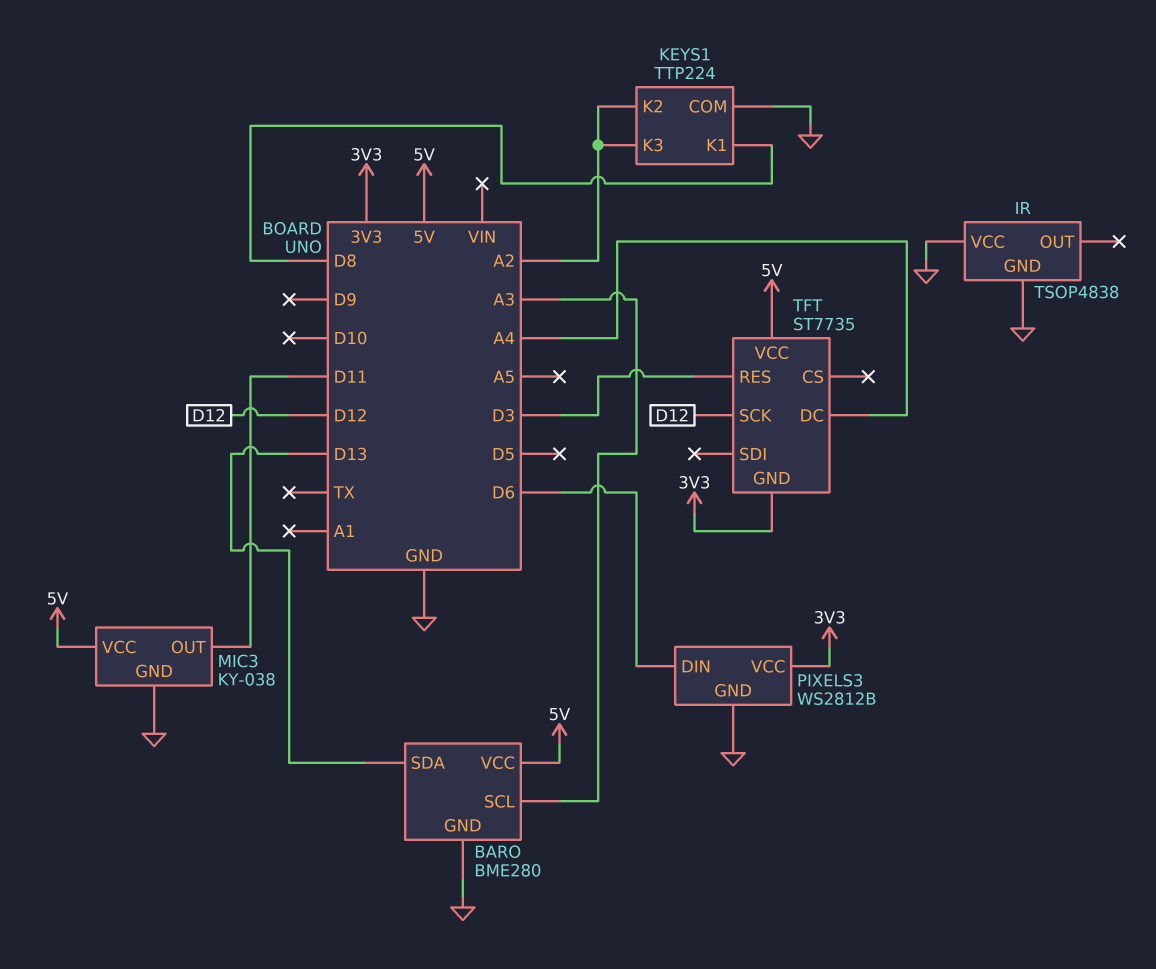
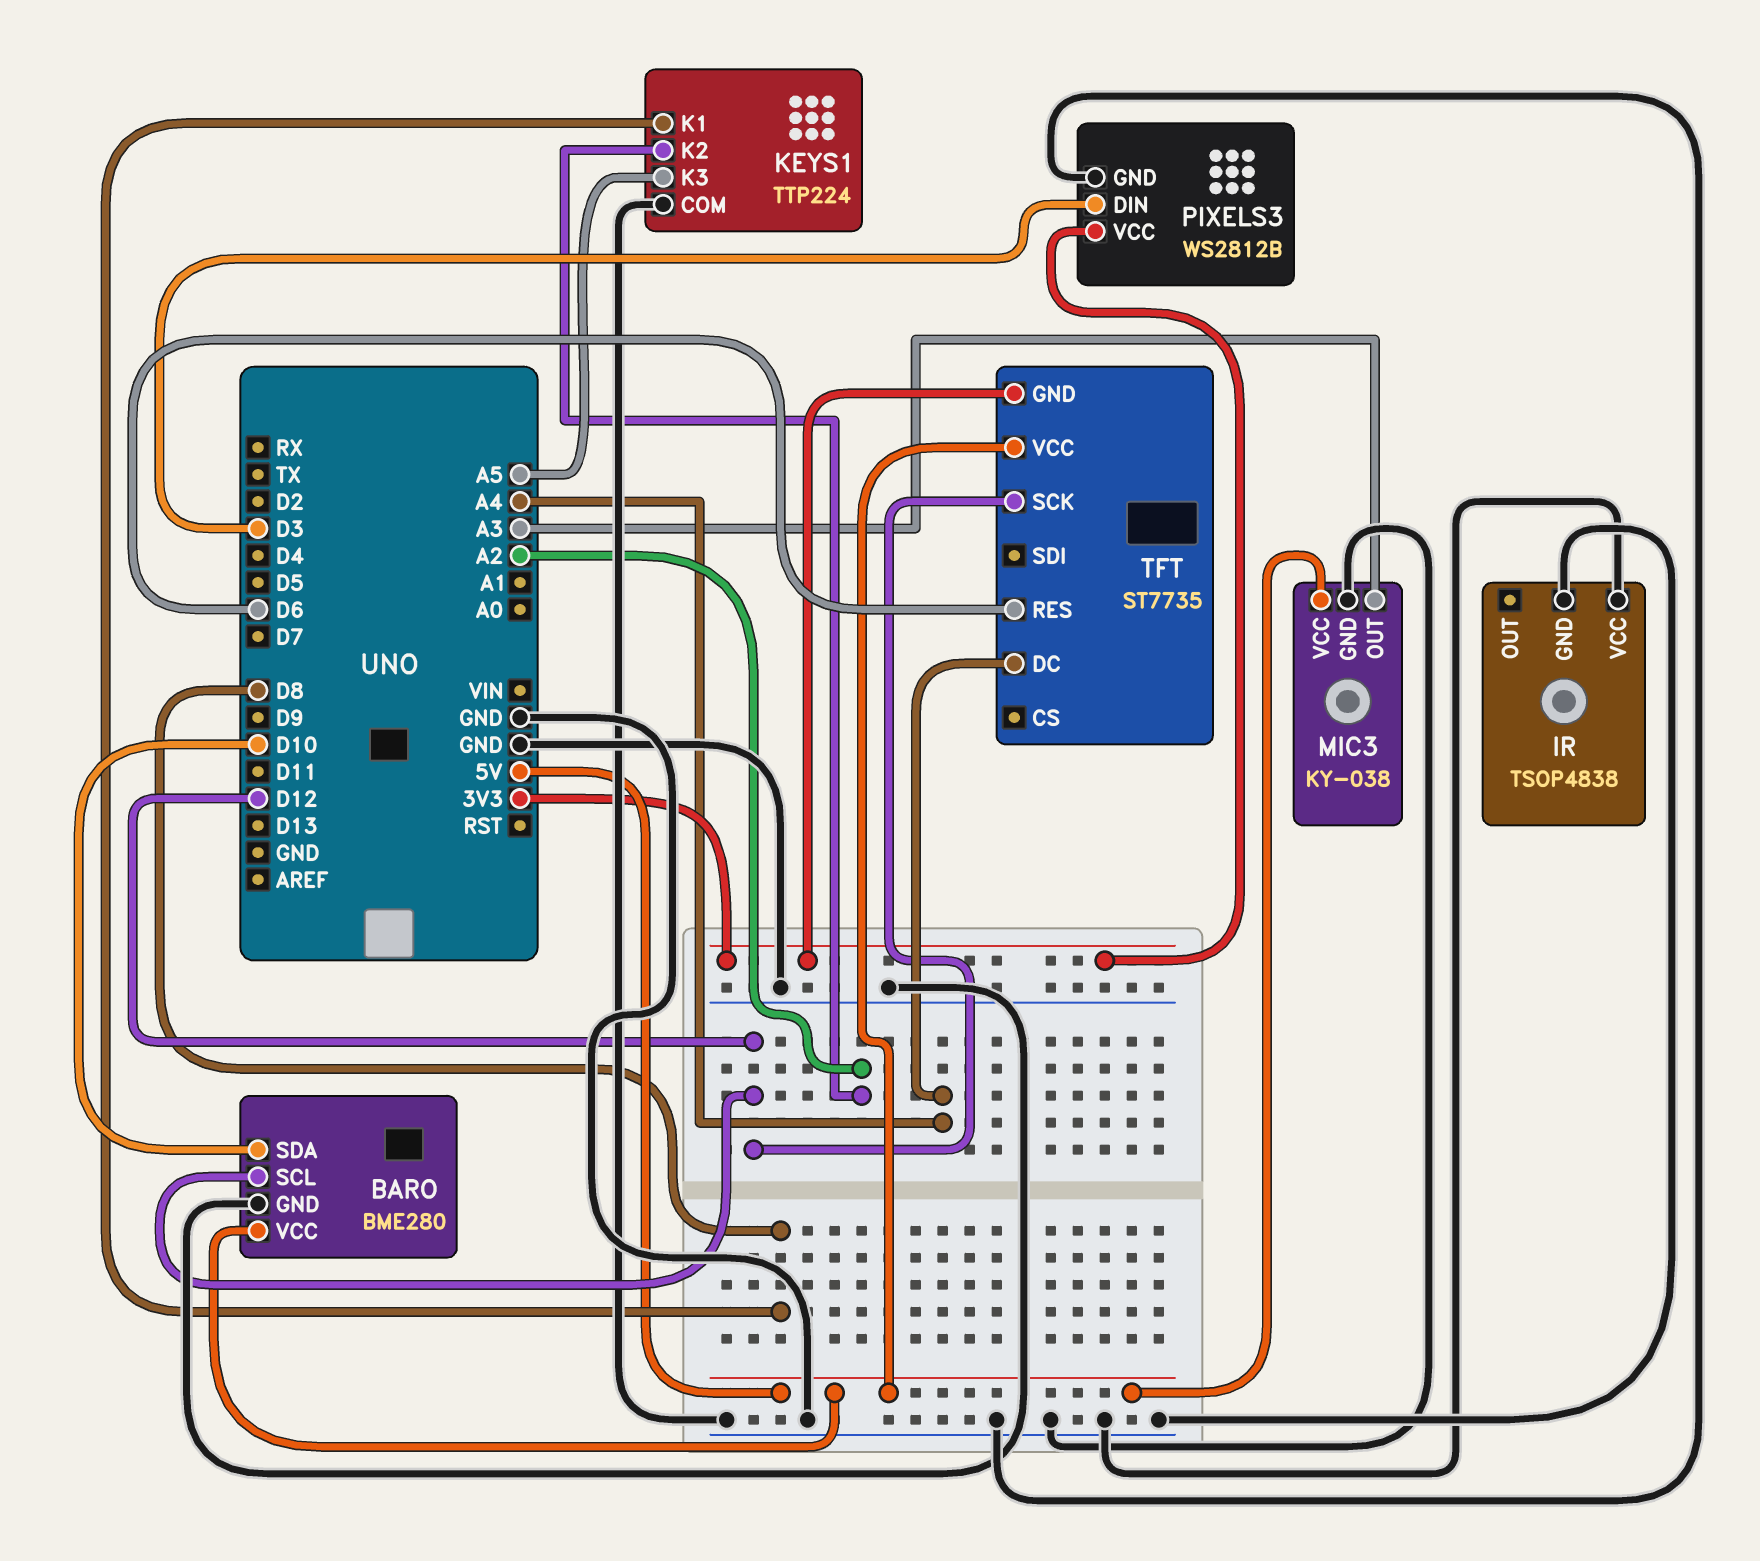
BARO pin SCL: A3 -> D12
BARO pin SDA: D13 -> D10
KEYS1 pin K3: A2 -> A5
MIC3 pin OUT: D11 -> A3
PIXELS3 pin DIN: D6 -> D3
TFT pin RES: D3 -> D6

